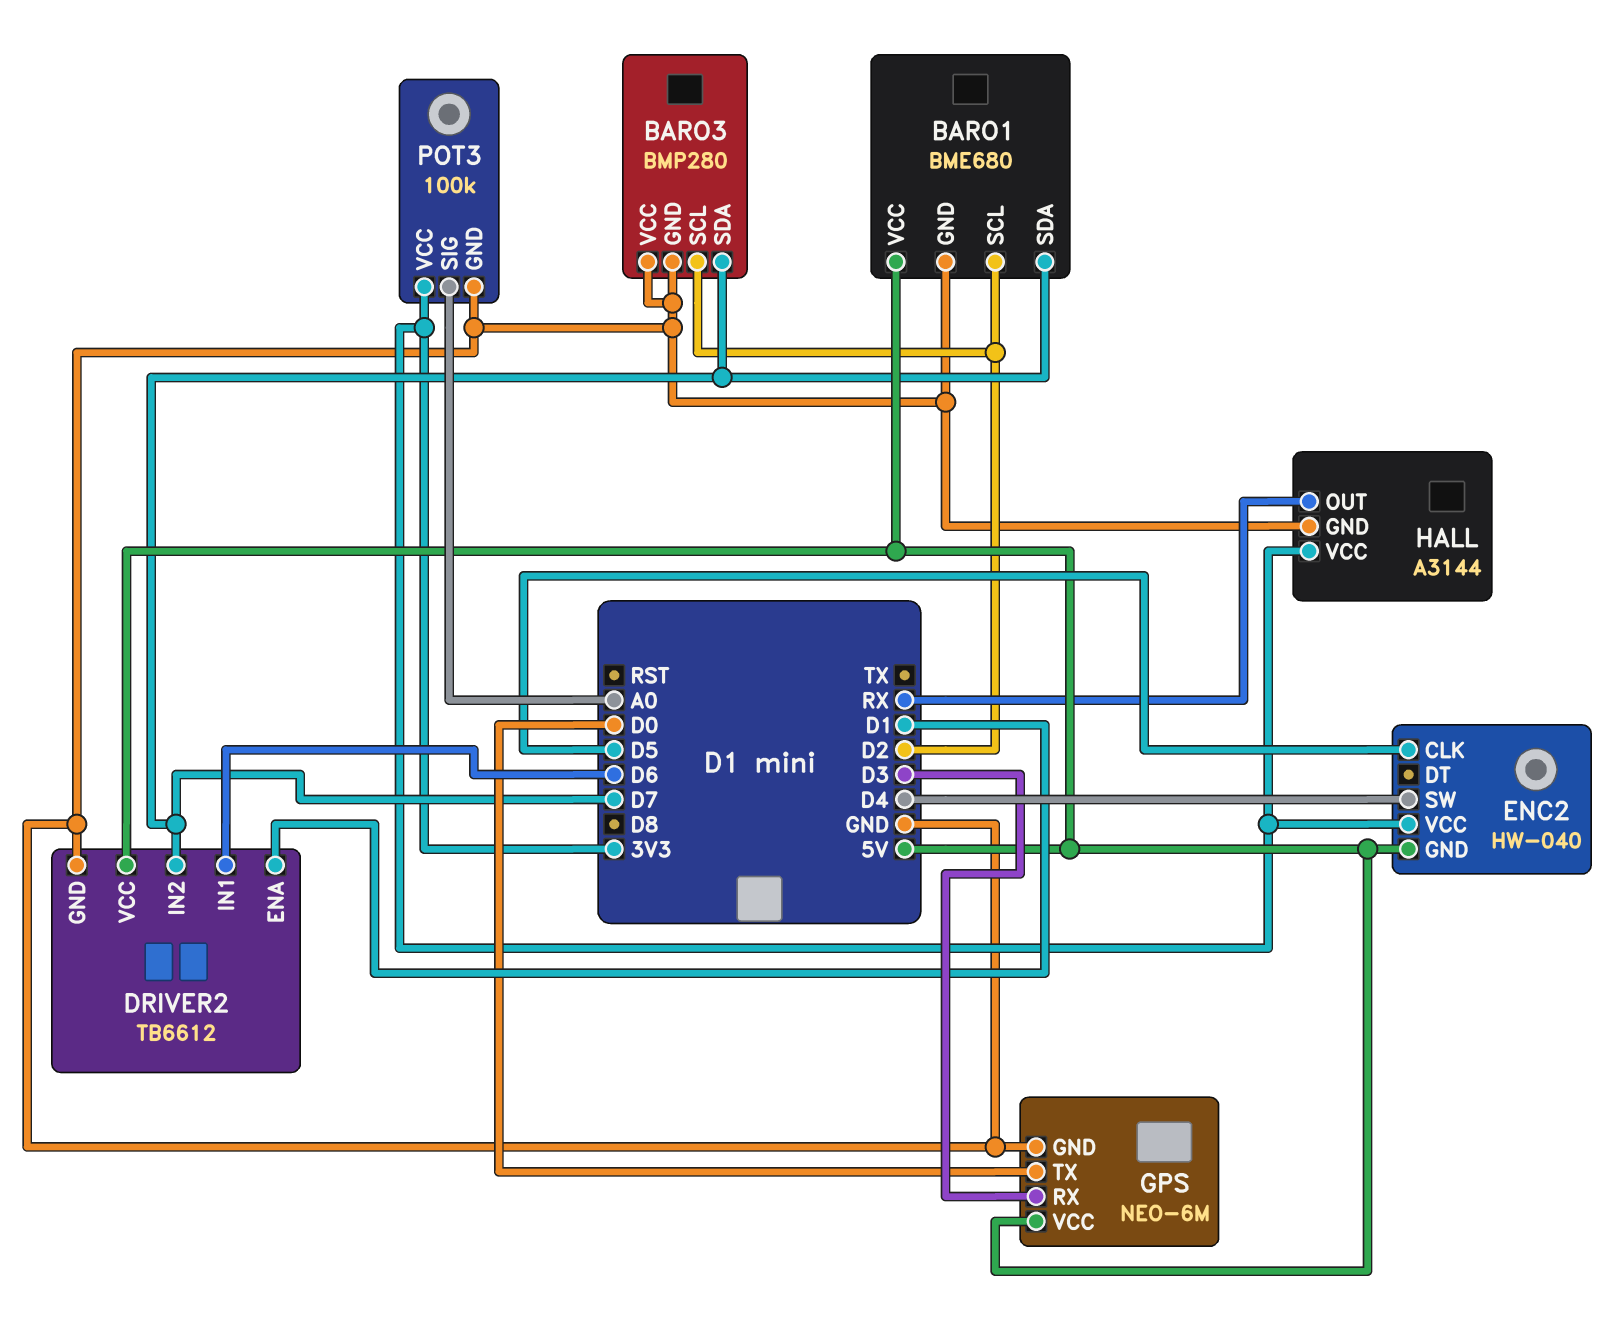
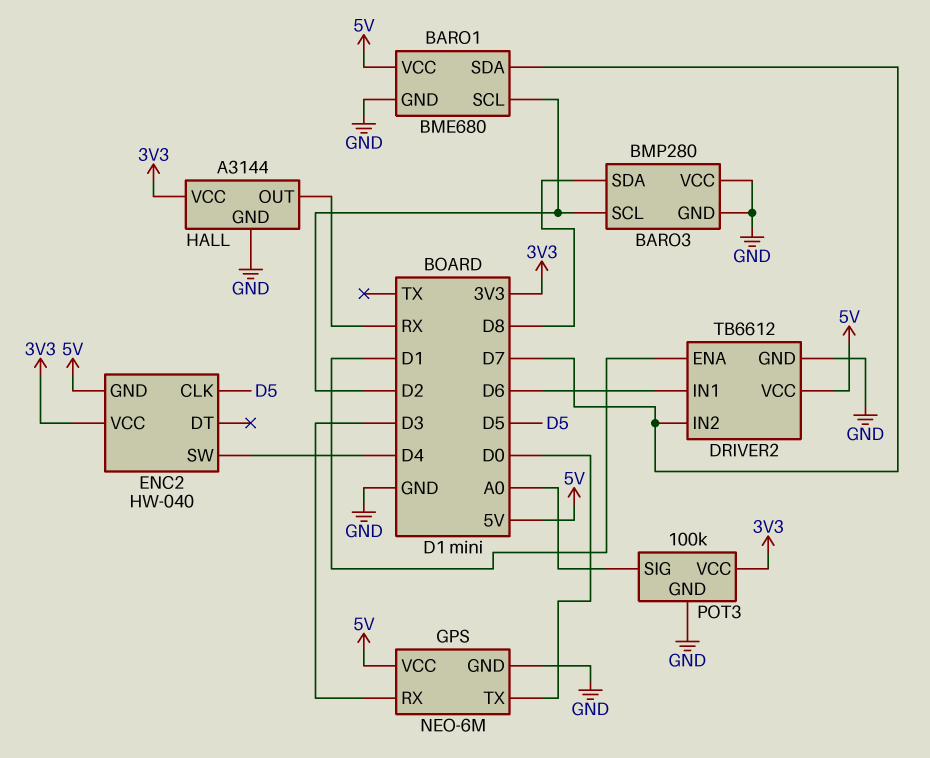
BARO3 pin SDA: D7 -> D8

